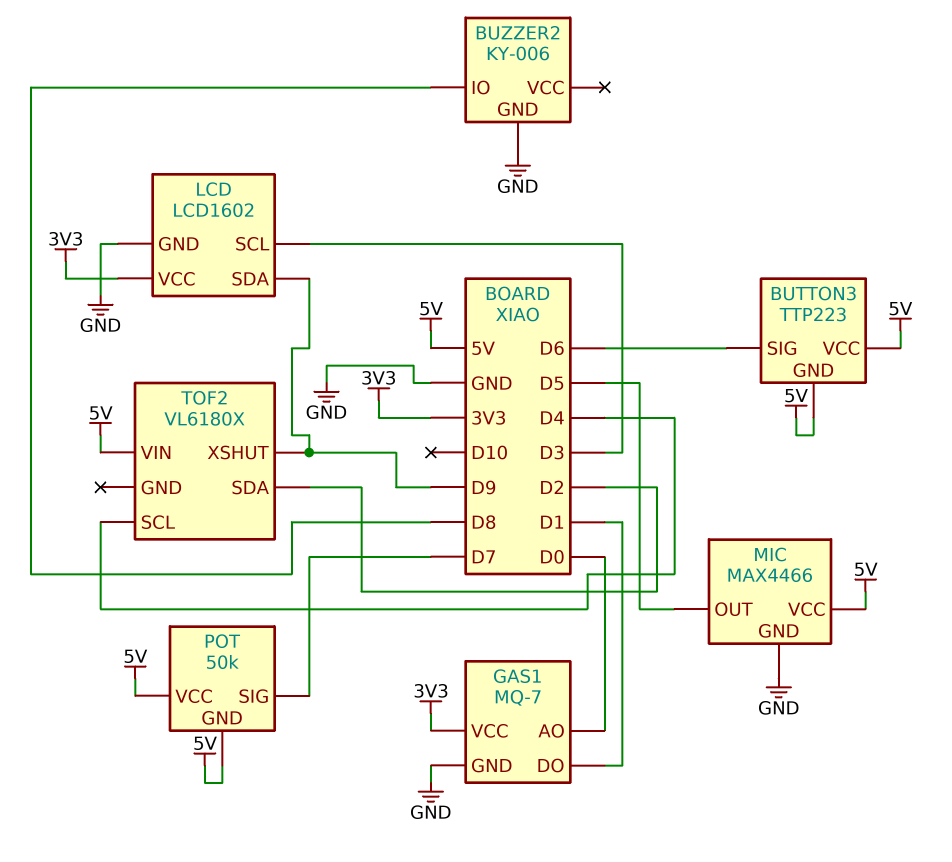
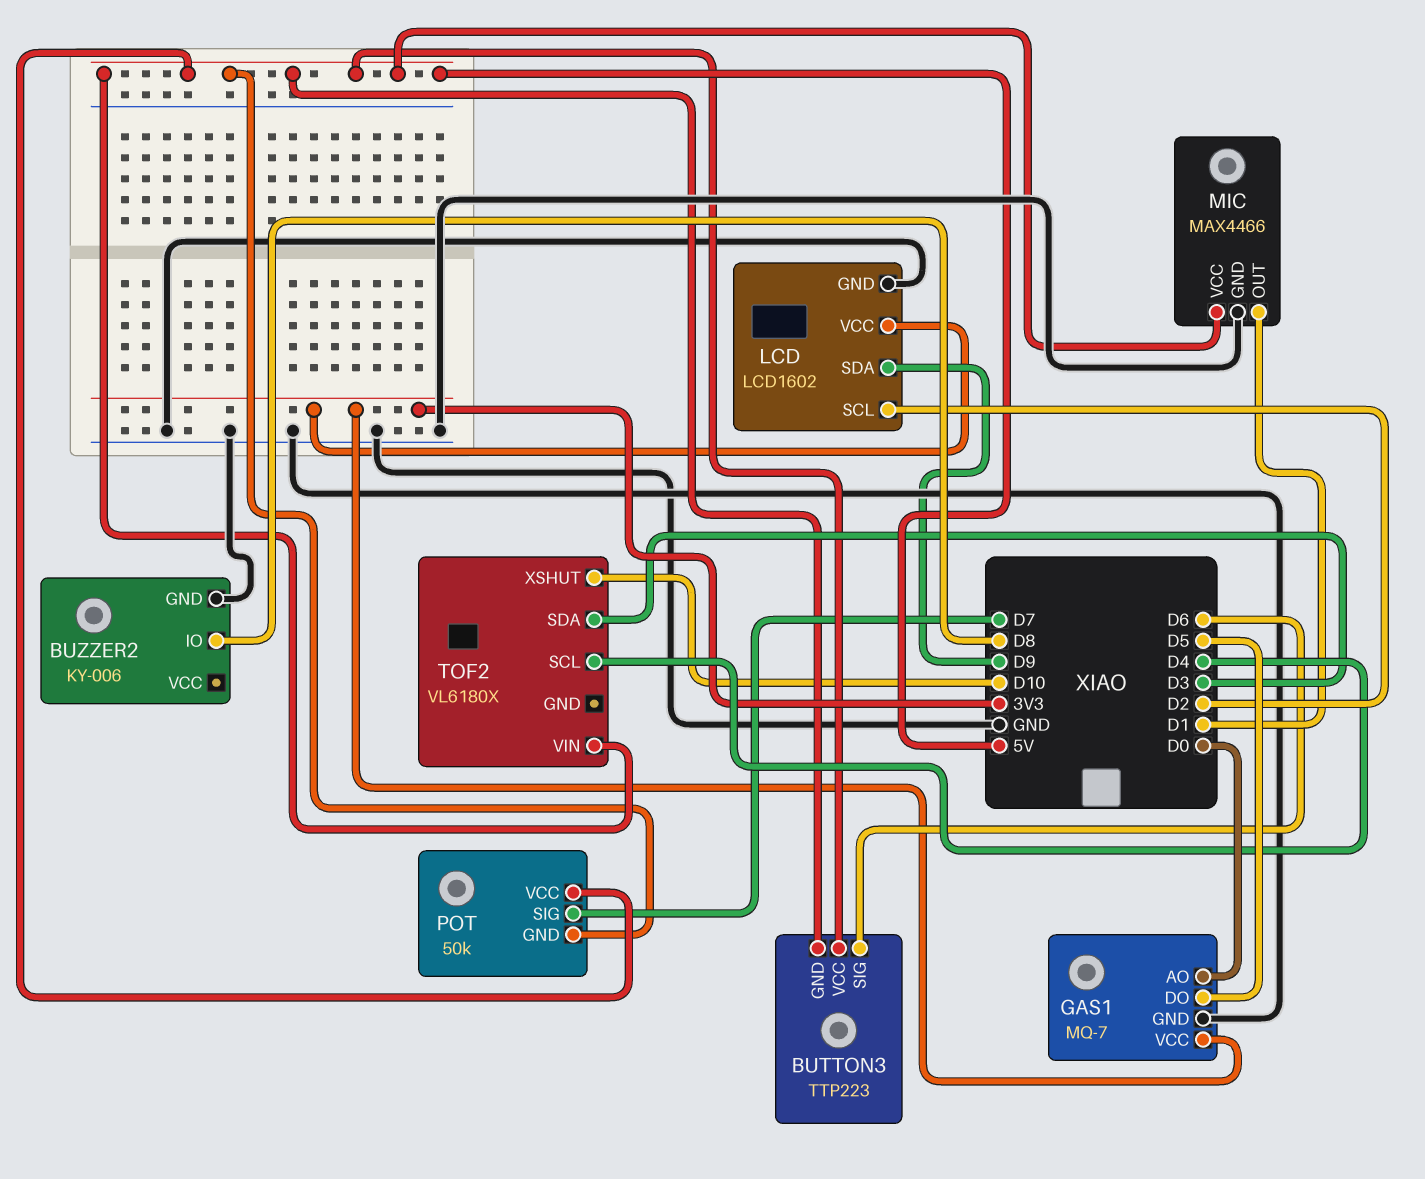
GAS1 pin DO: D1 -> D5
LCD pin SCL: D3 -> D2
MIC pin OUT: D5 -> D1
TOF2 pin SDA: D2 -> D3
TOF2 pin XSHUT: D9 -> D10

